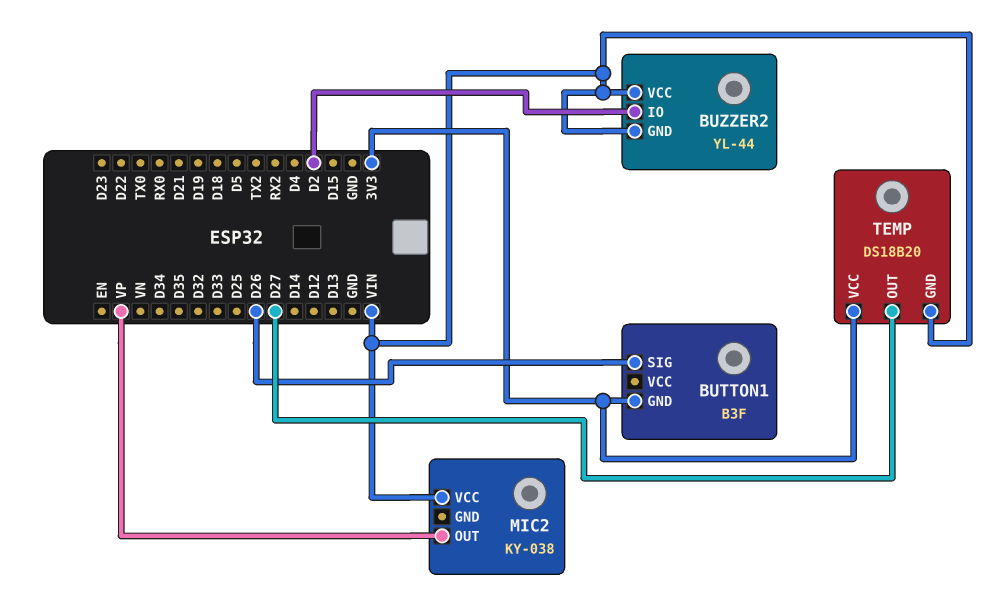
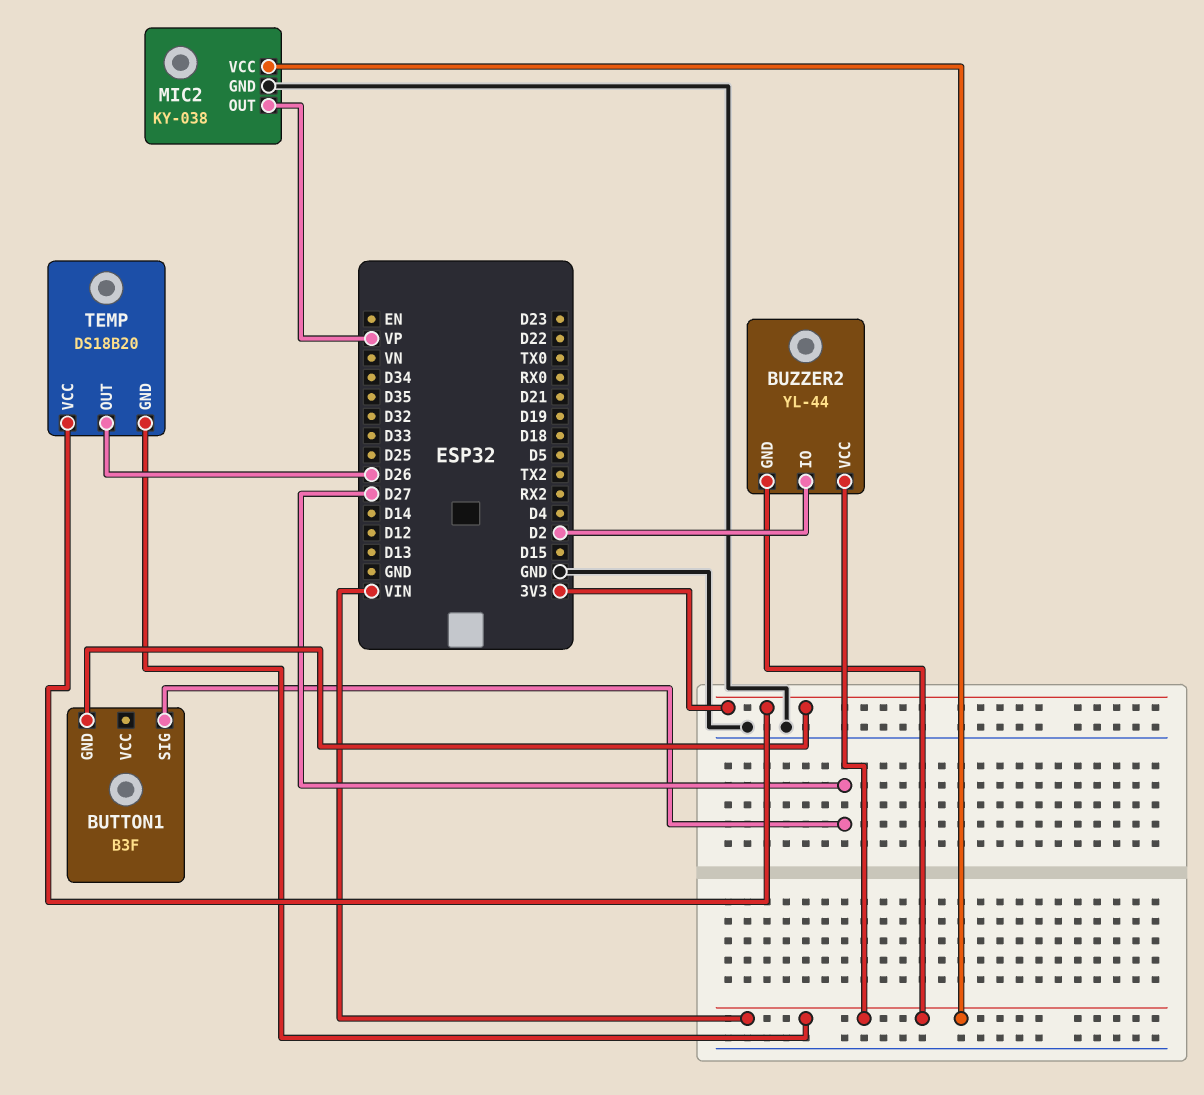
BUTTON1 pin SIG: D26 -> D27
MIC2 pin GND: none -> GND
TEMP pin OUT: D27 -> D26

